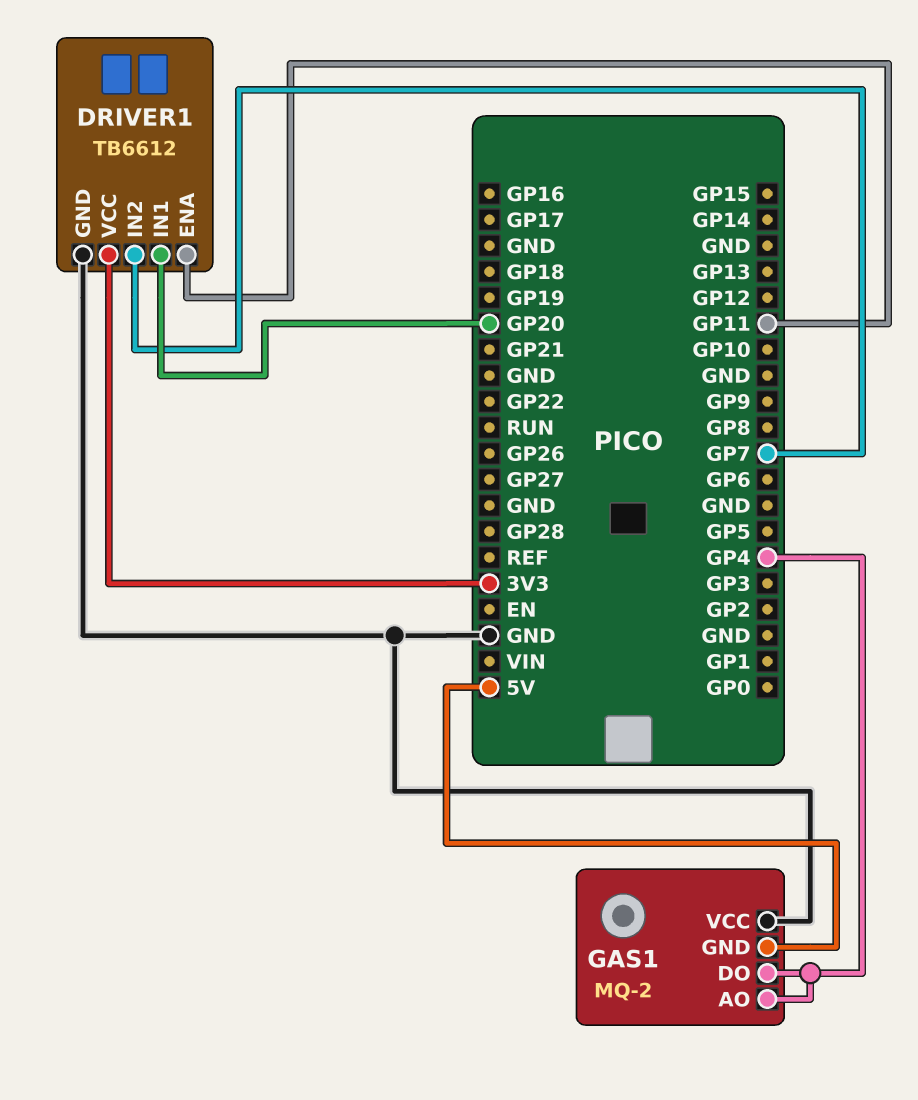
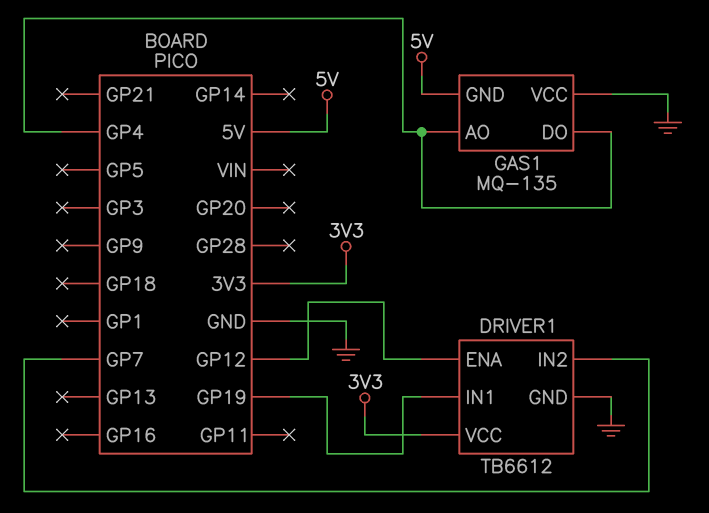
DRIVER1 pin ENA: GP11 -> GP12
DRIVER1 pin IN1: GP20 -> GP19
GAS1: MQ-2 -> MQ-135

